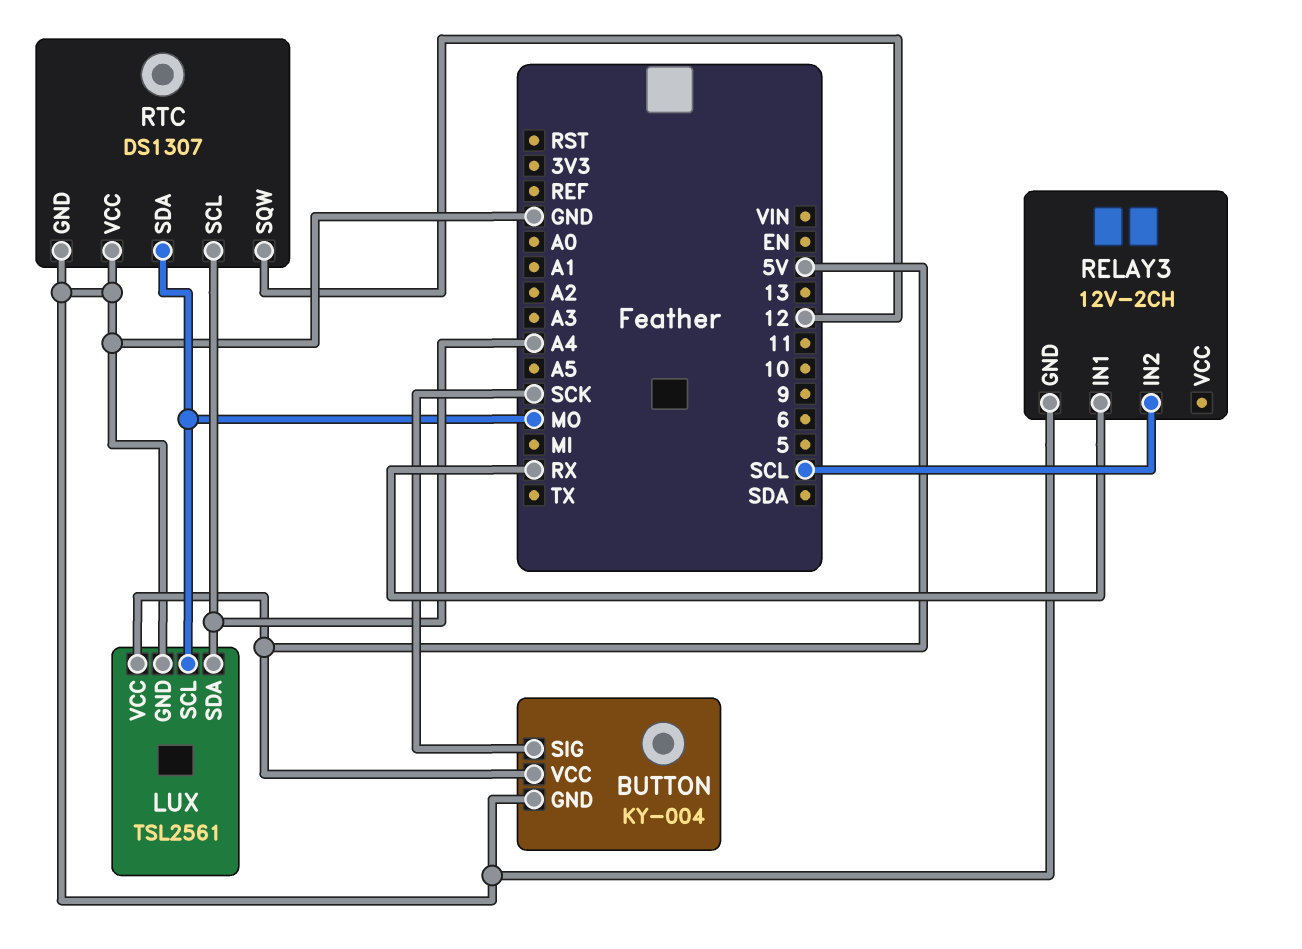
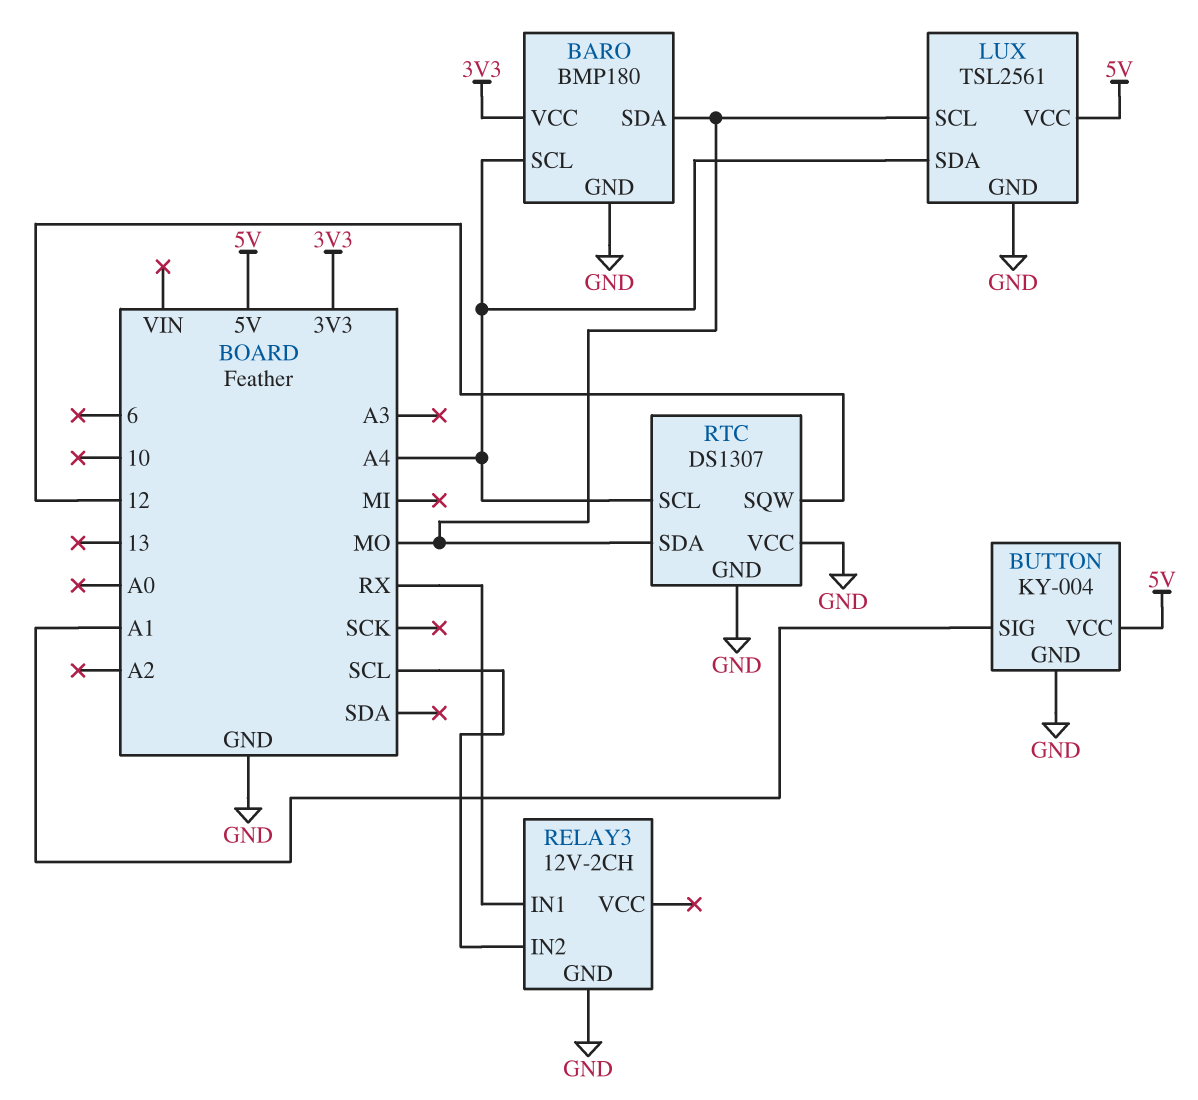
BARO: none -> BMP180
BARO pin GND: none -> GND
BARO pin SCL: none -> A4
BARO pin SDA: none -> MO
BARO pin VCC: none -> 3V3
BUTTON pin SIG: SCK -> A1

